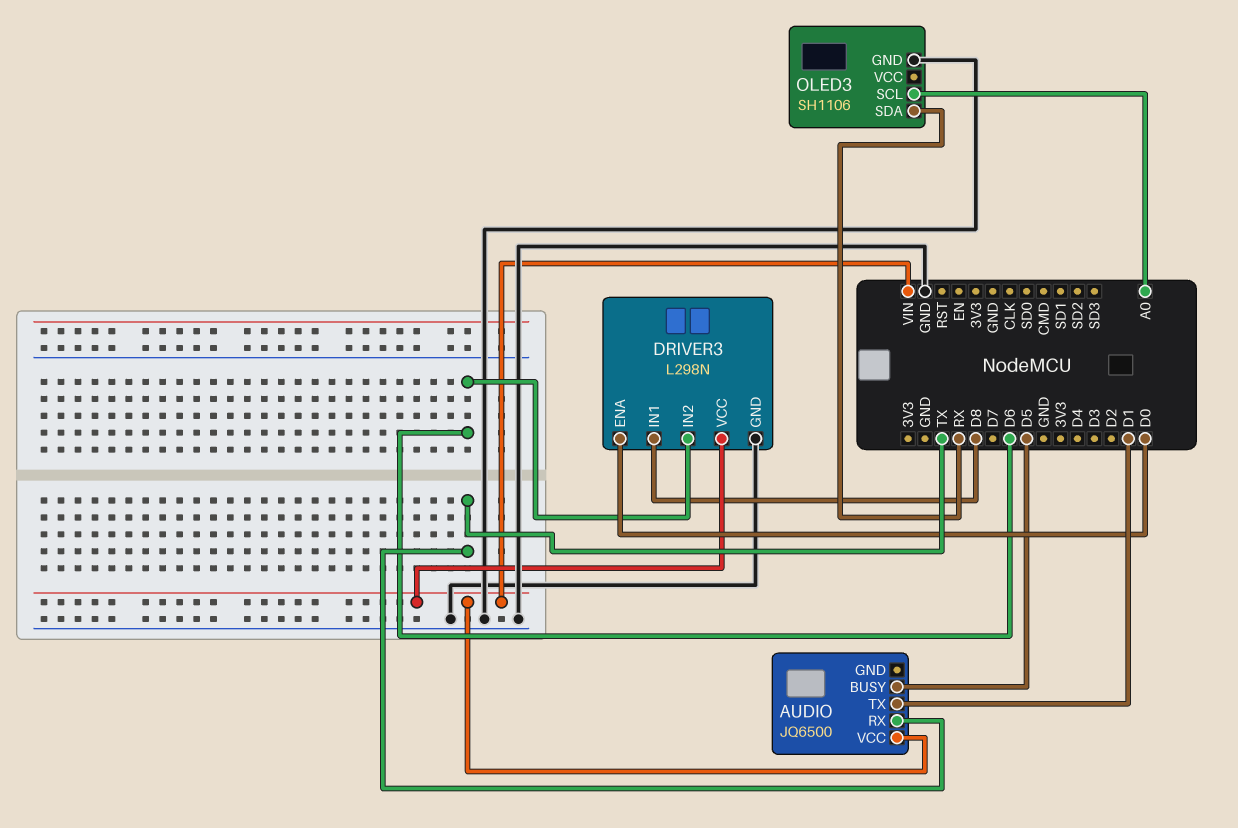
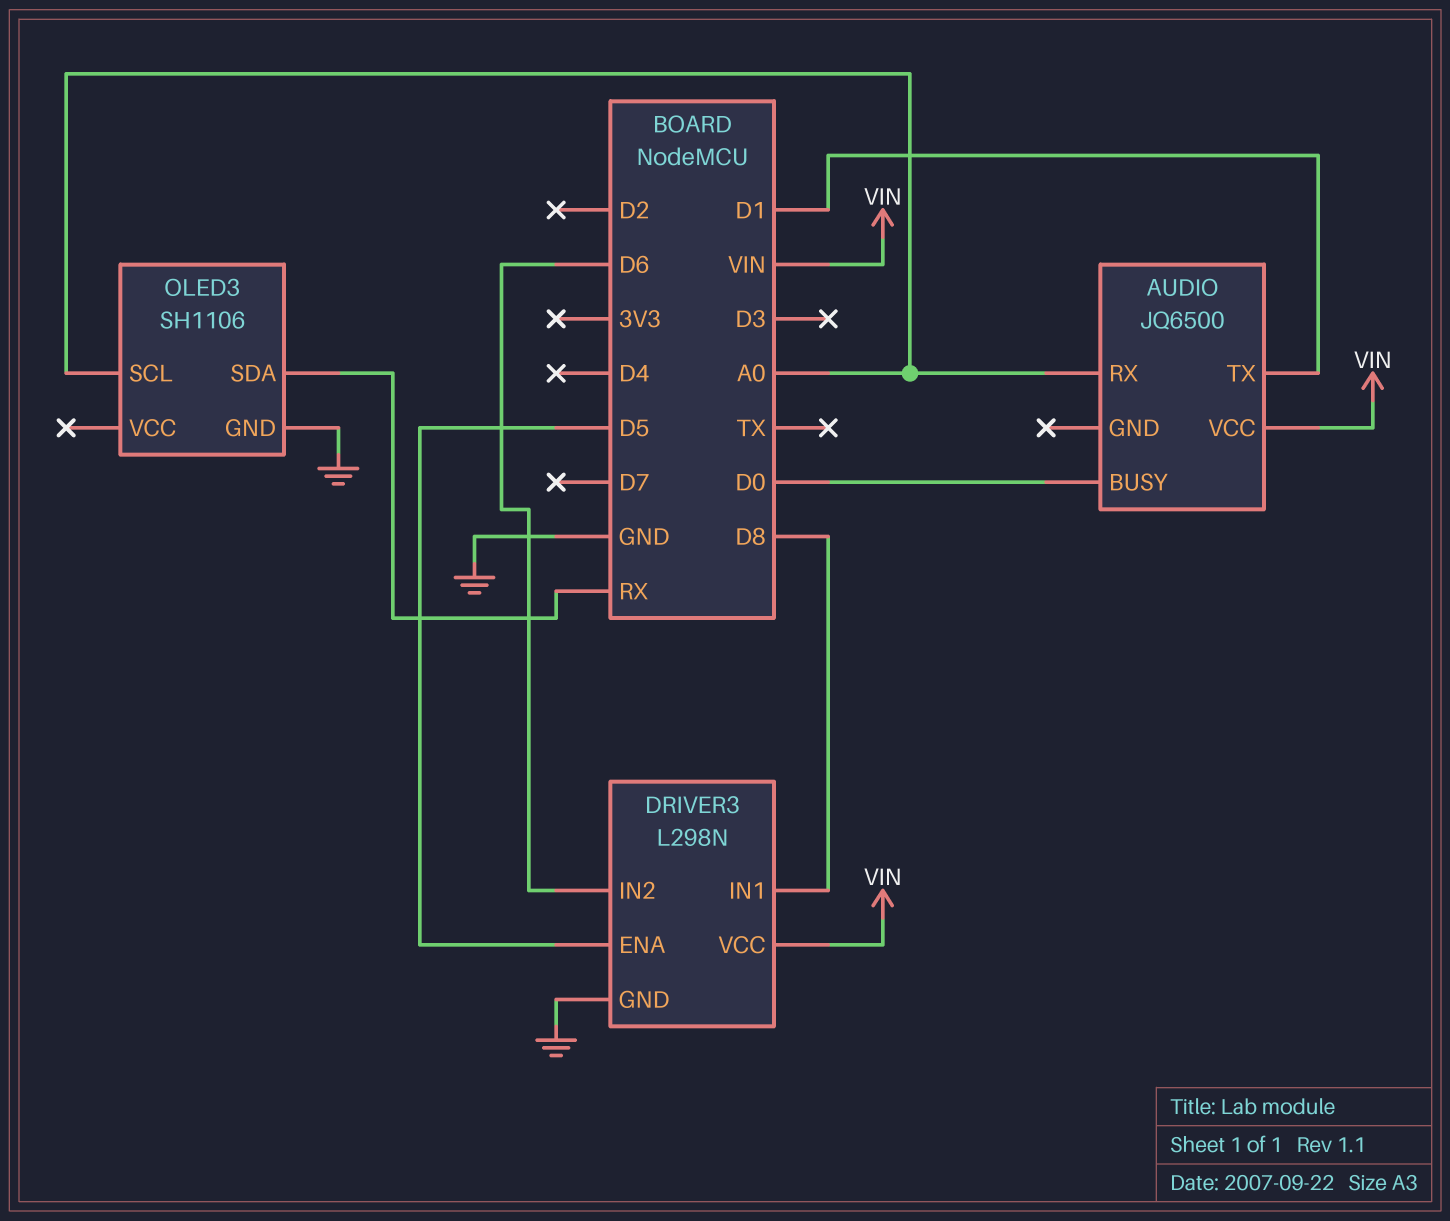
AUDIO pin BUSY: D5 -> D0
AUDIO pin RX: TX -> A0
DRIVER3 pin ENA: D0 -> D5

